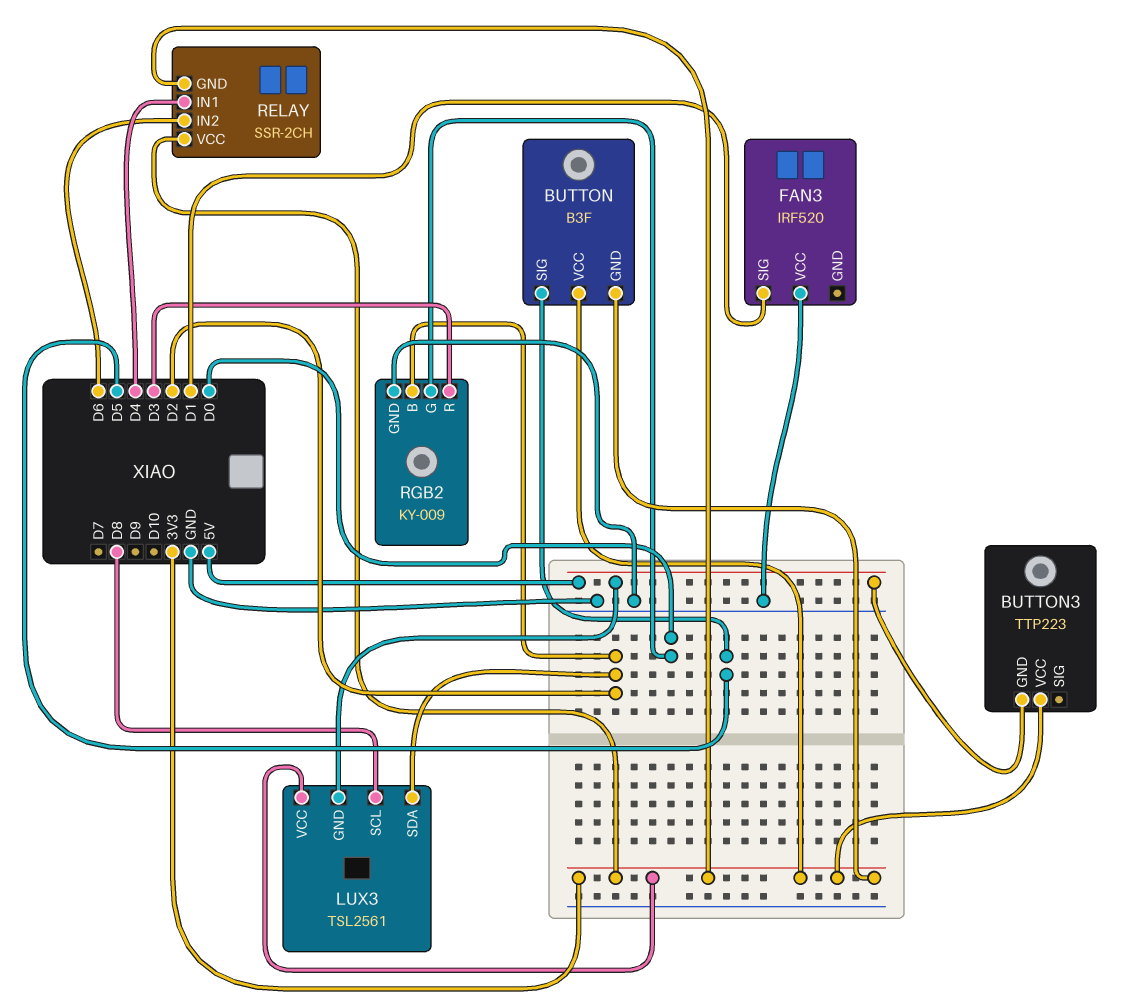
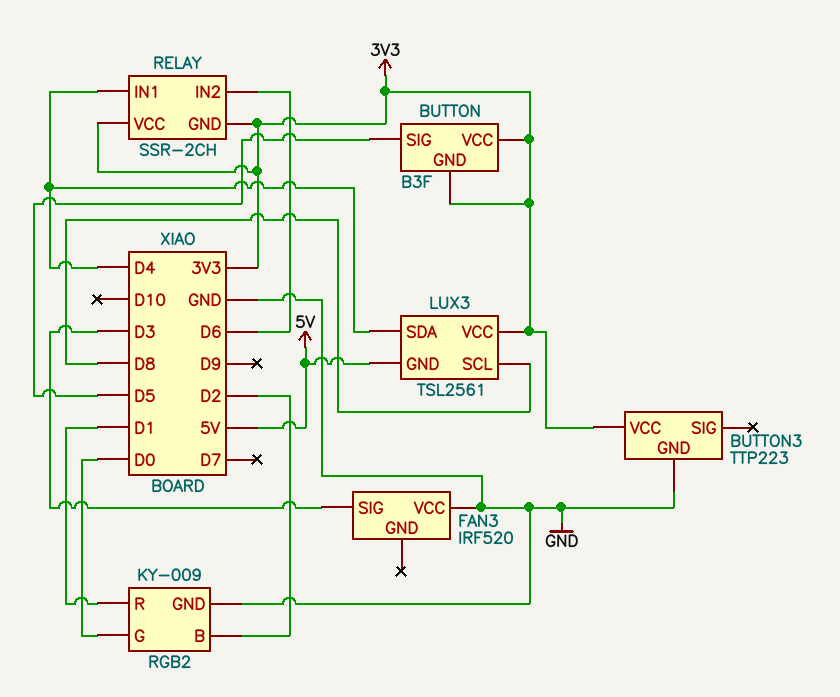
BUTTON3 pin GND: 5V -> GND
FAN3 pin SIG: D1 -> D3
LUX3 pin SDA: D2 -> D4
RGB2 pin R: D3 -> D1

